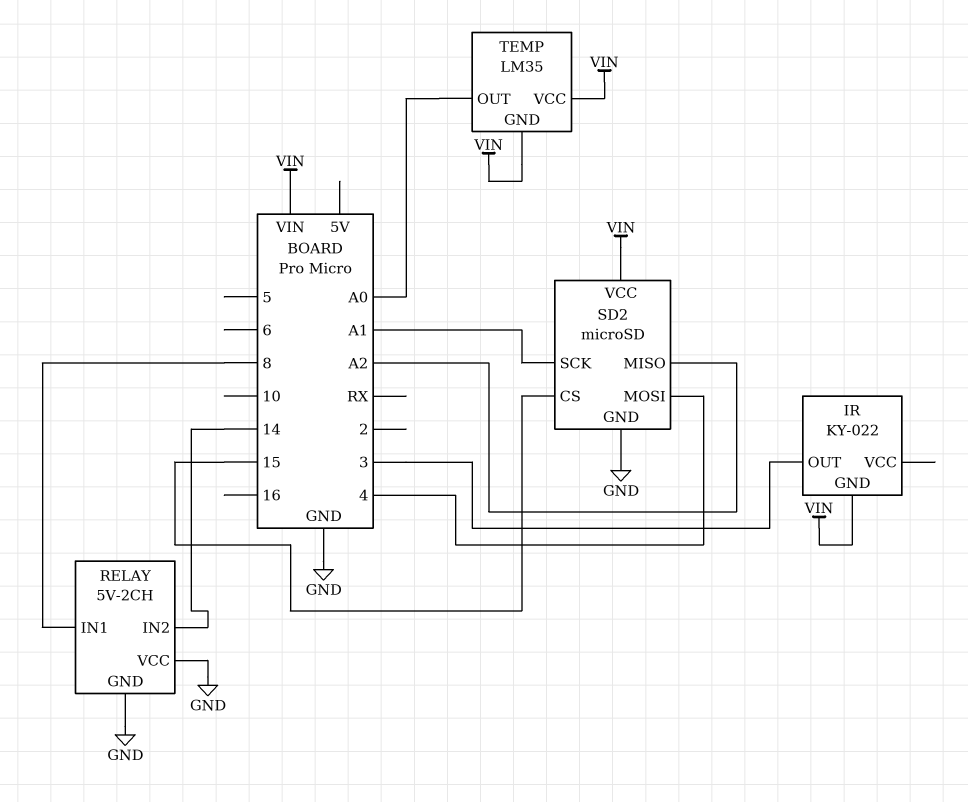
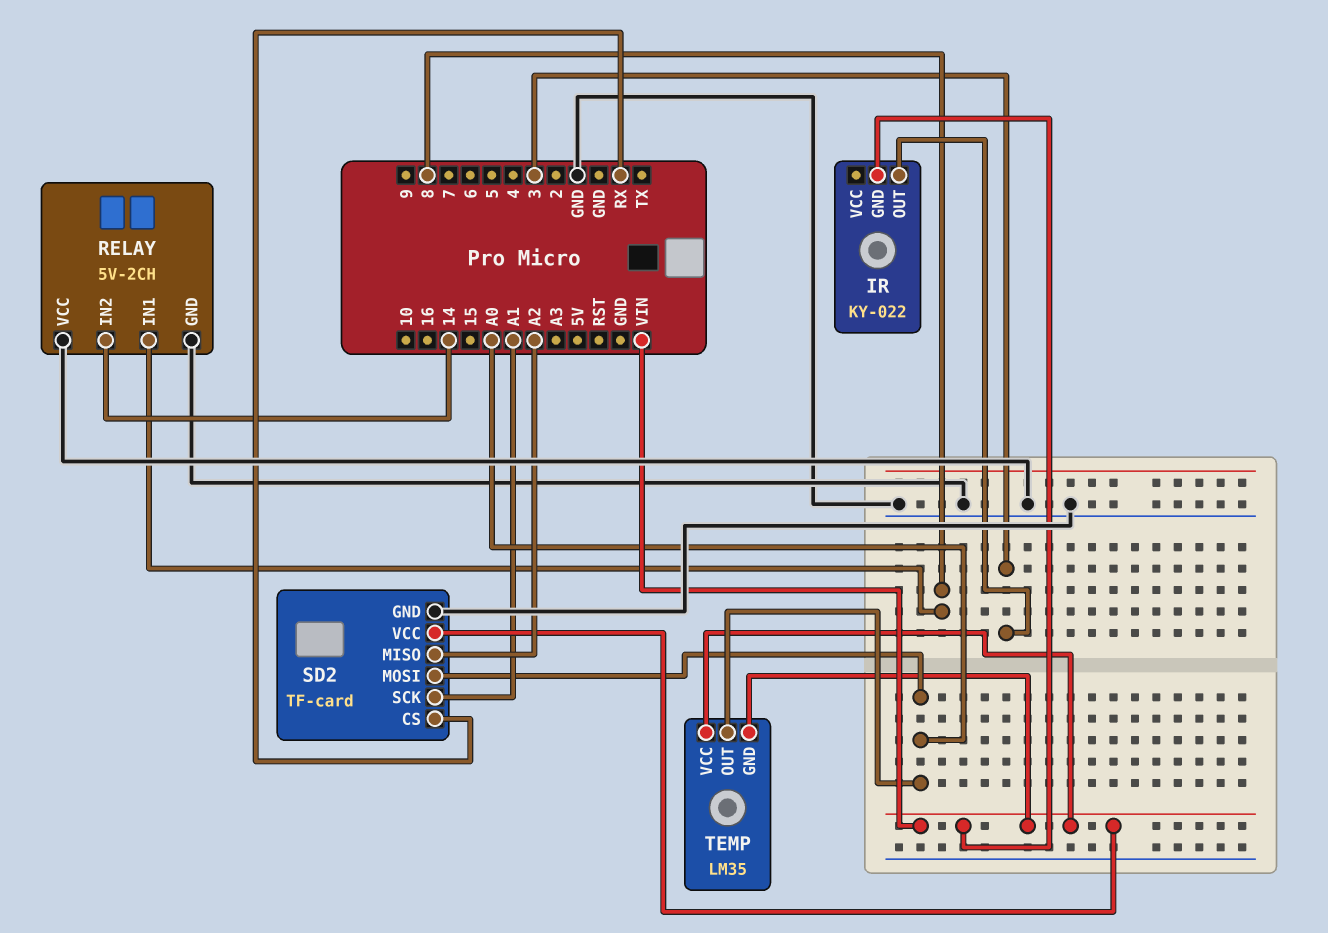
SD2: microSD -> TF-card
SD2 pin CS: 15 -> RX
SD2 pin MOSI: 4 -> A0

